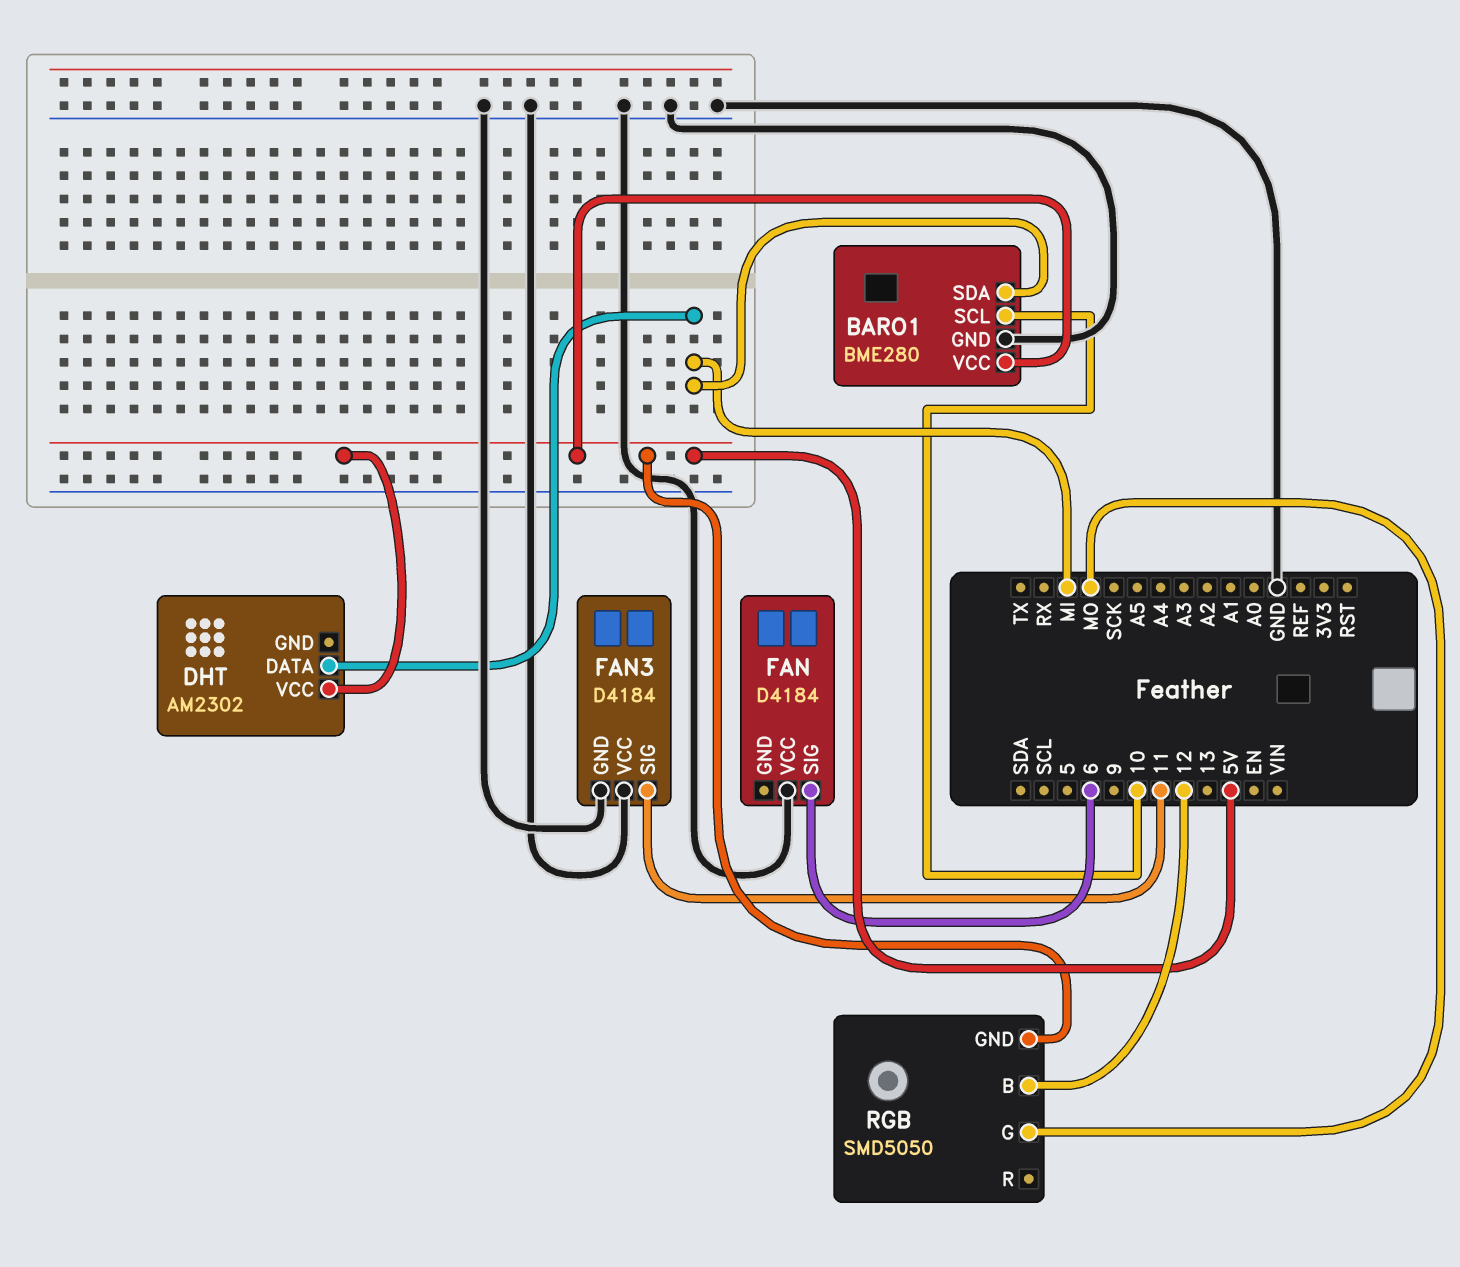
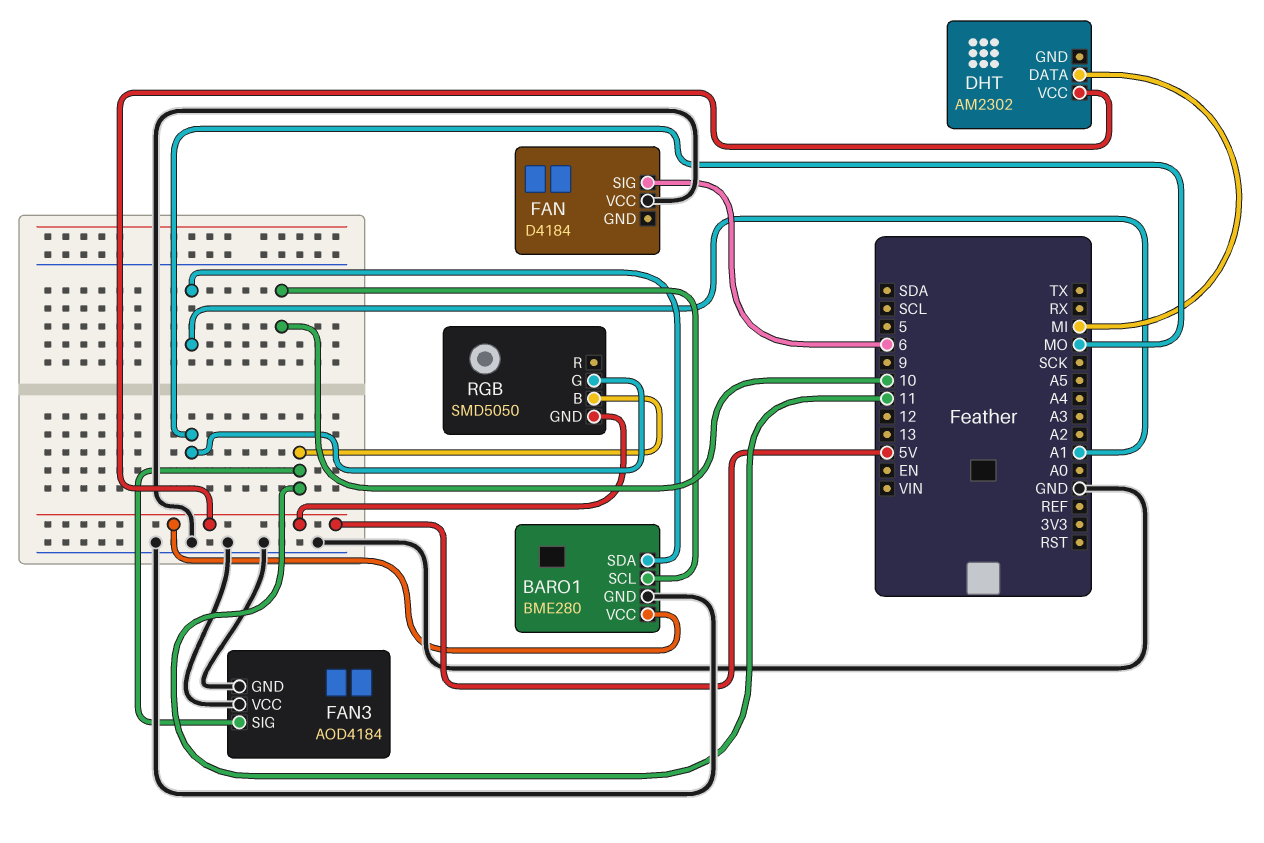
BARO1 pin SDA: MI -> A1
FAN3: D4184 -> AOD4184
RGB pin B: 12 -> 11

